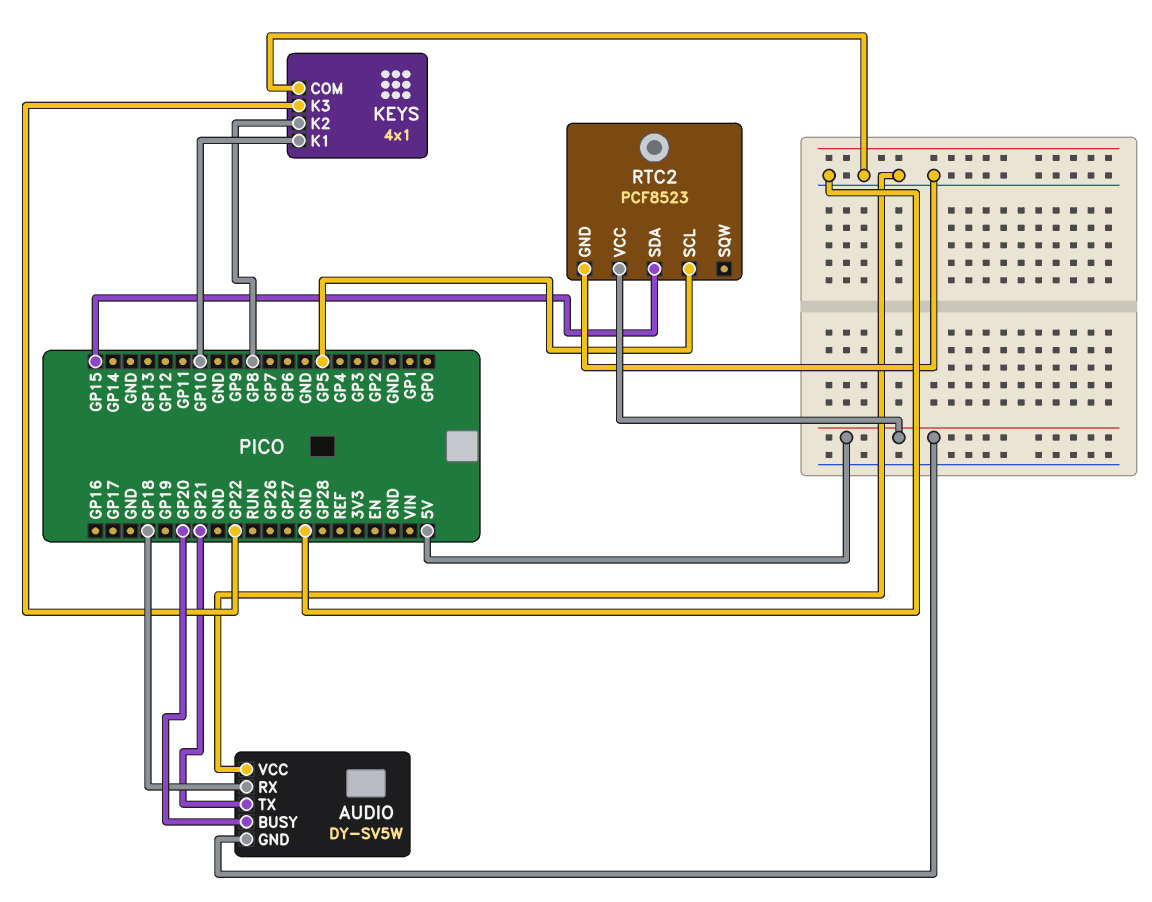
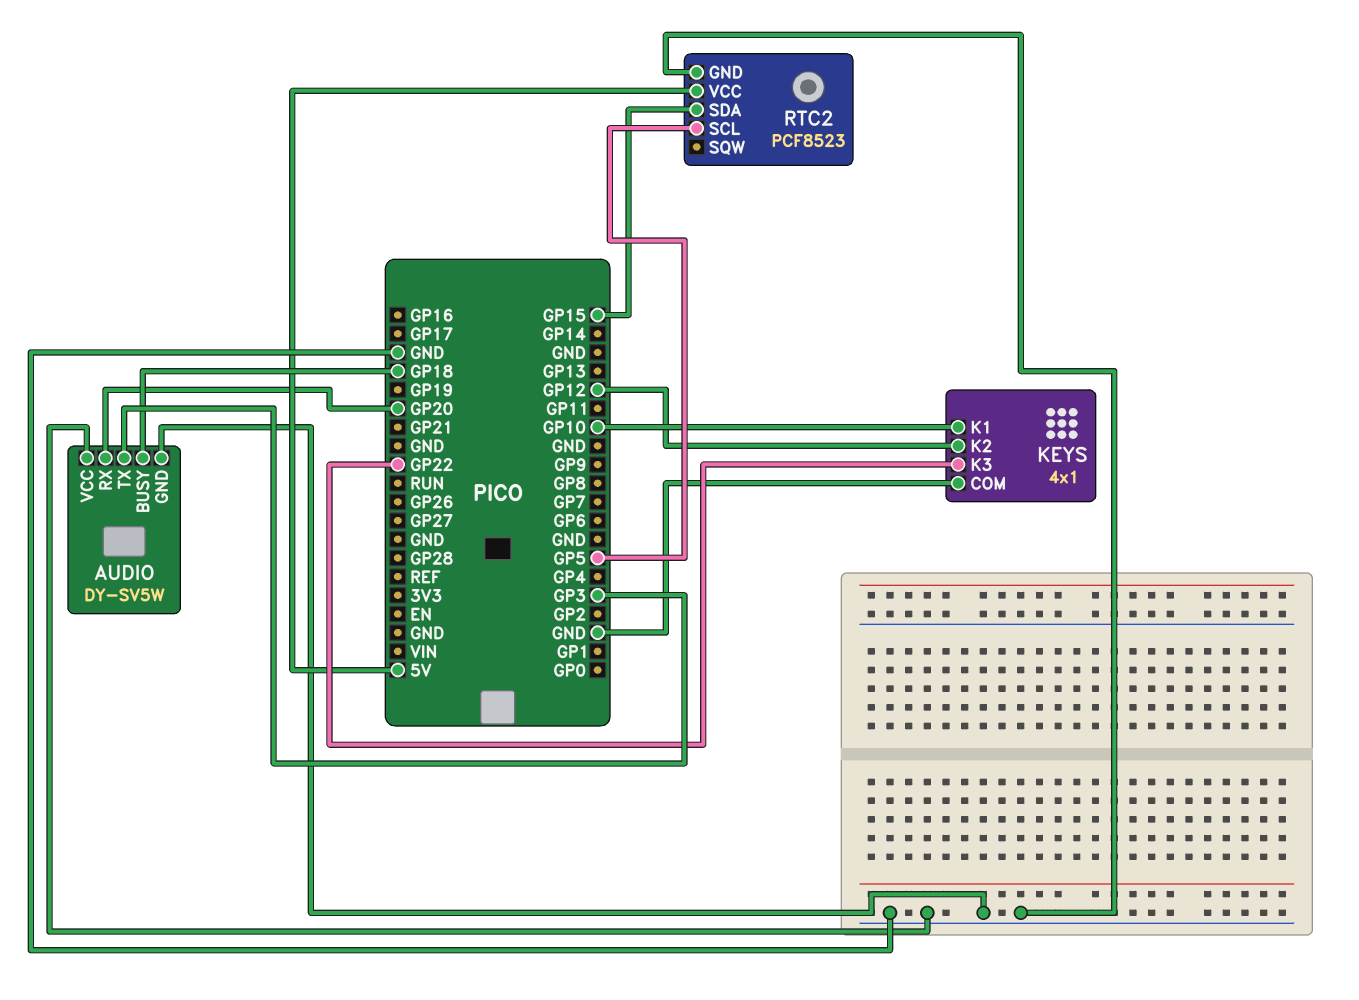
AUDIO pin BUSY: GP20 -> GP18
AUDIO pin GND: 5V -> GND
AUDIO pin RX: GP18 -> GP20
AUDIO pin TX: GP21 -> GP3
KEYS pin K2: GP8 -> GP12

